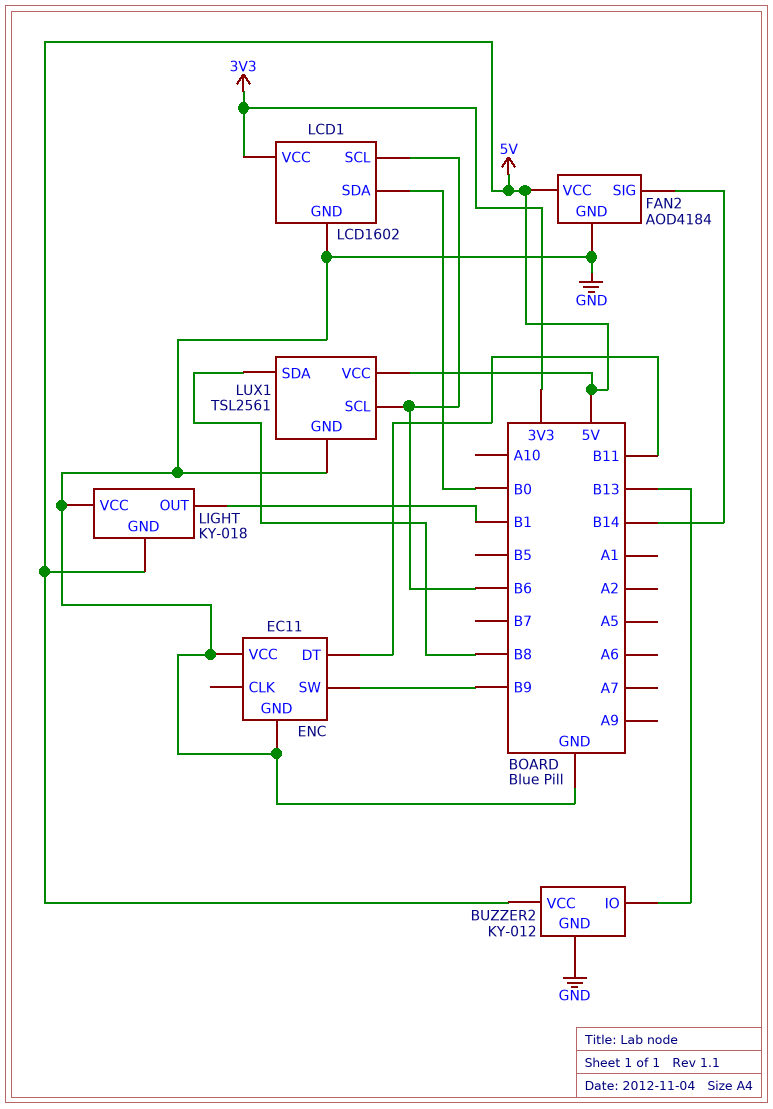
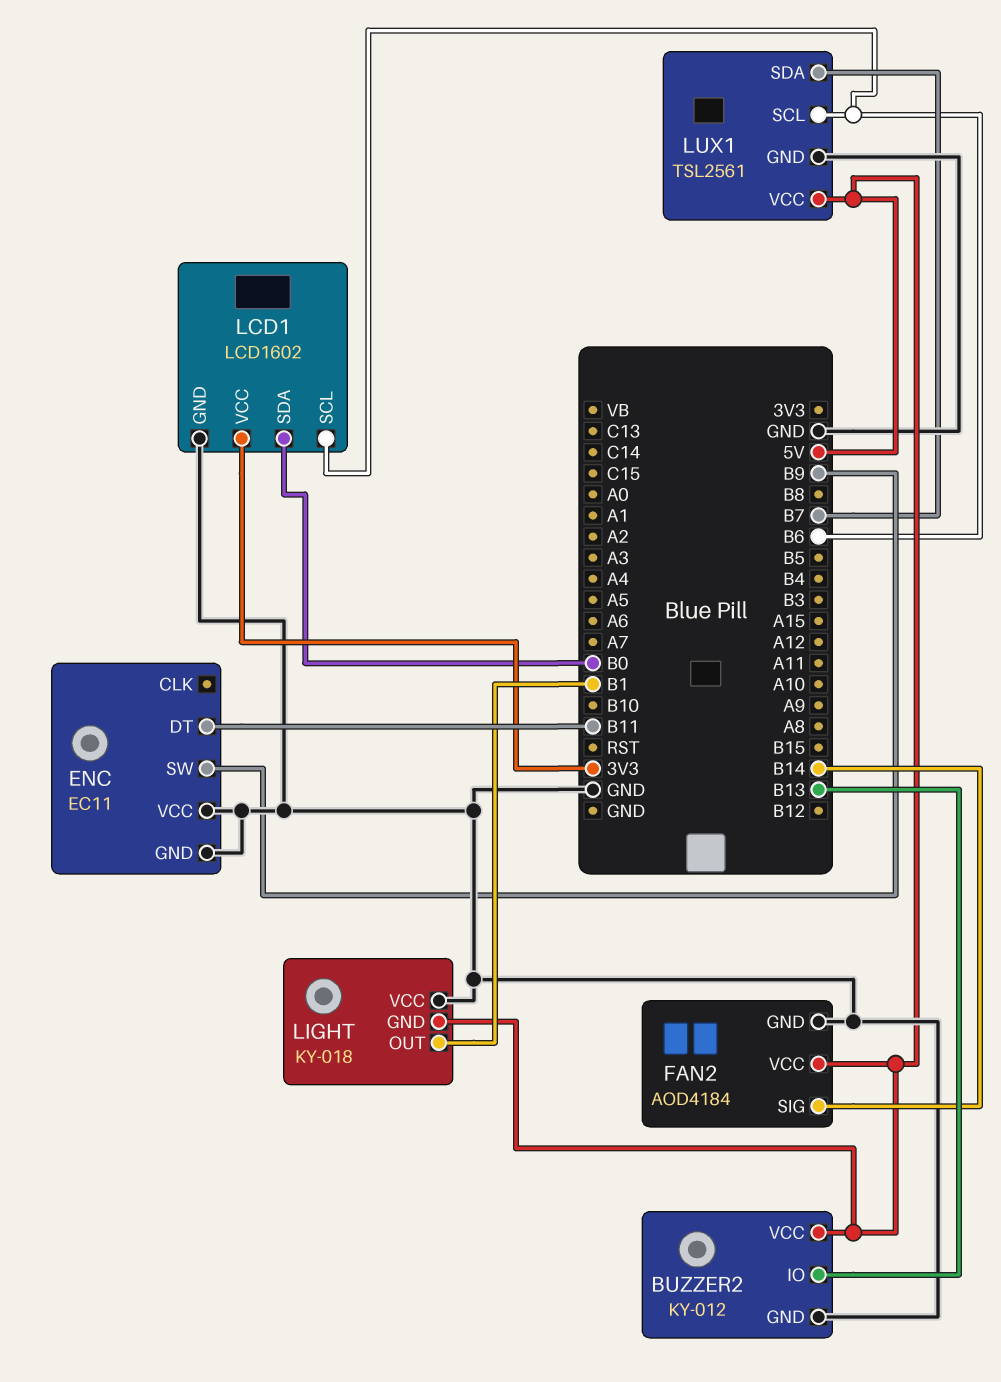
LUX1 pin SDA: B8 -> B7

